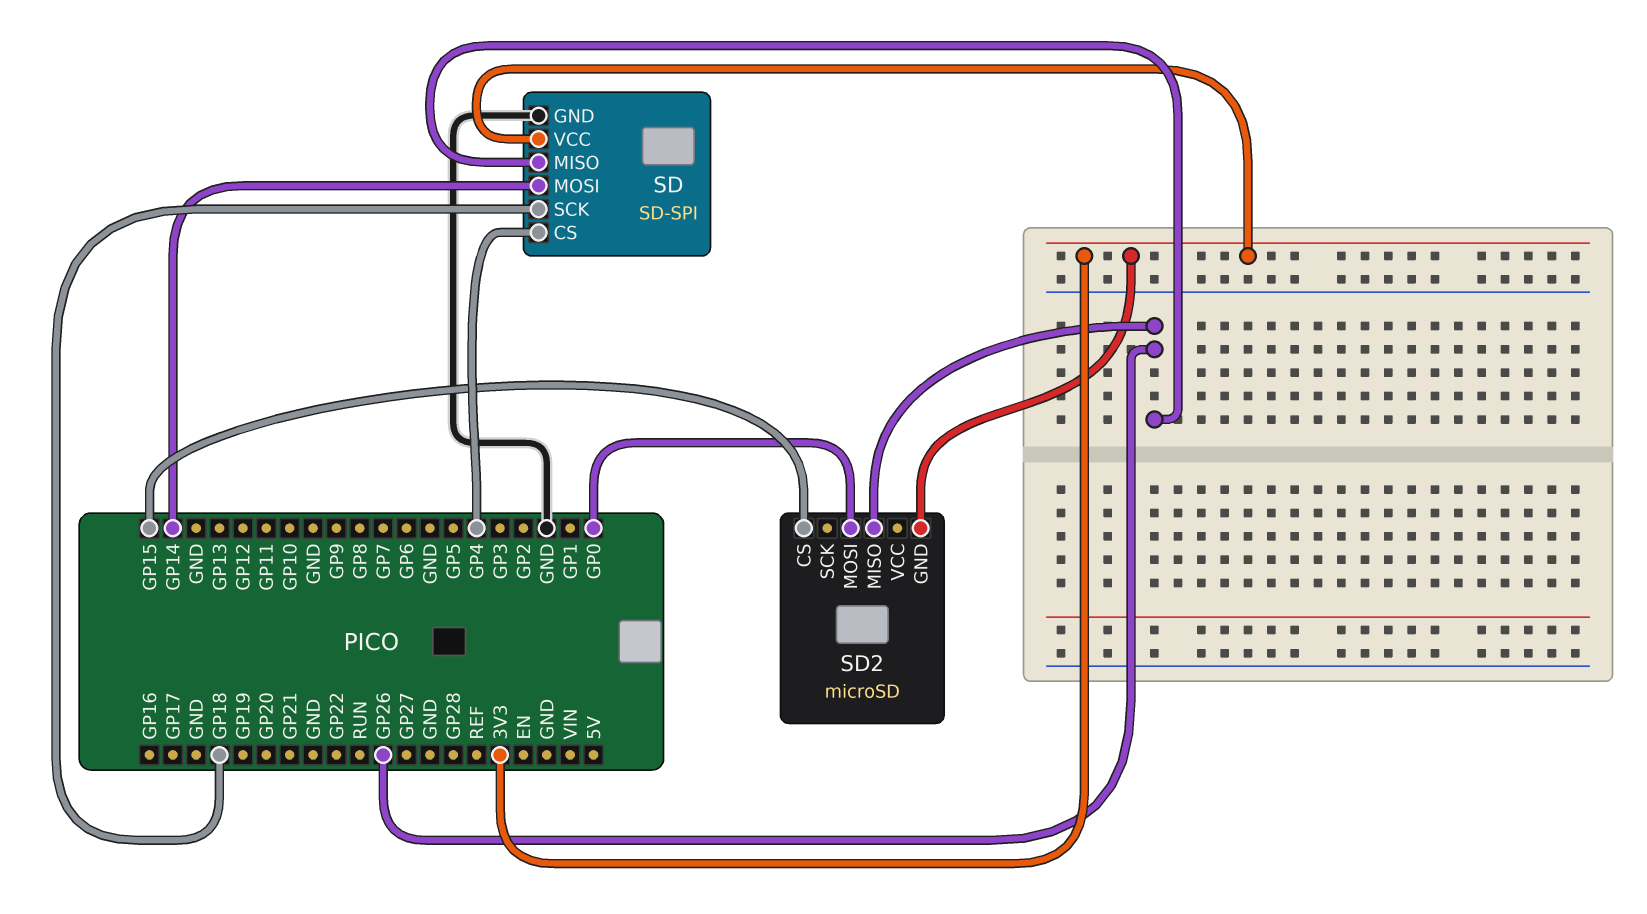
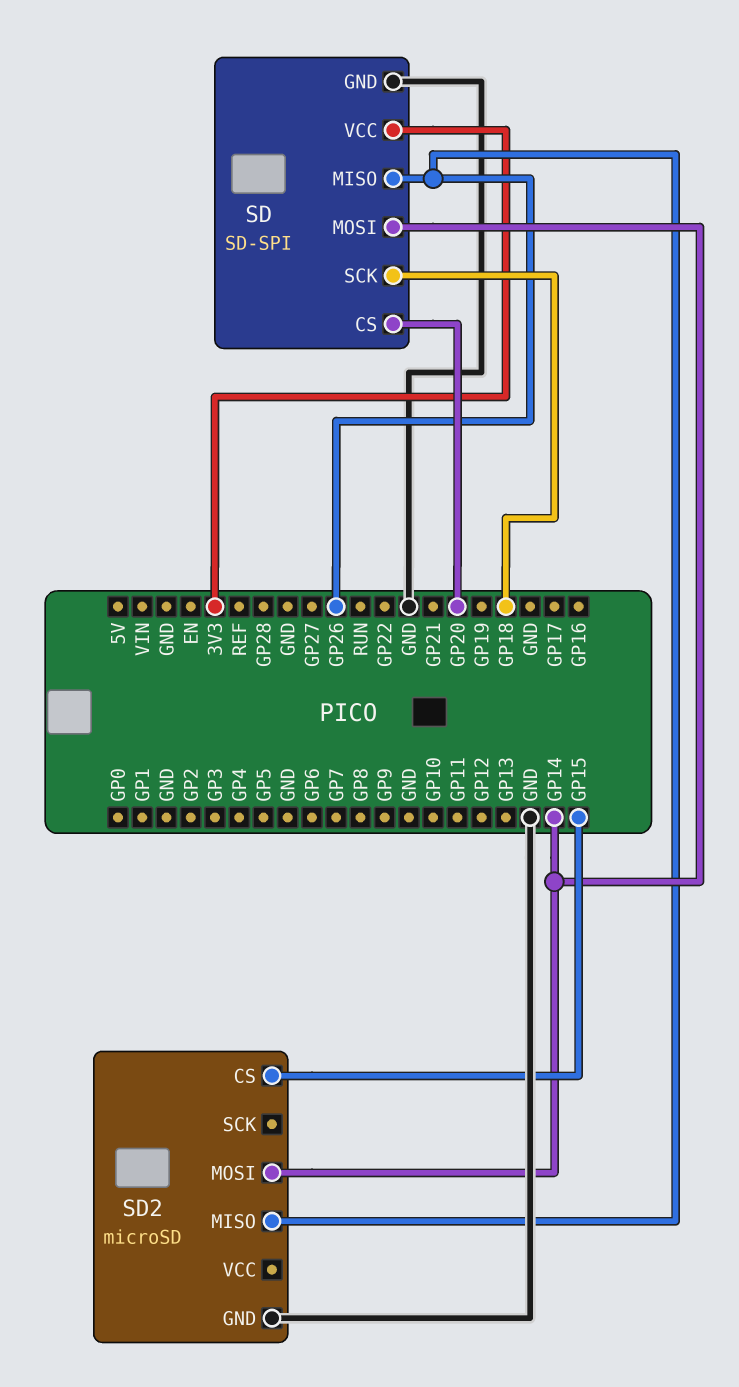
SD pin CS: GP4 -> GP20
SD2 pin GND: 3V3 -> GND
SD2 pin MOSI: GP0 -> GP14

